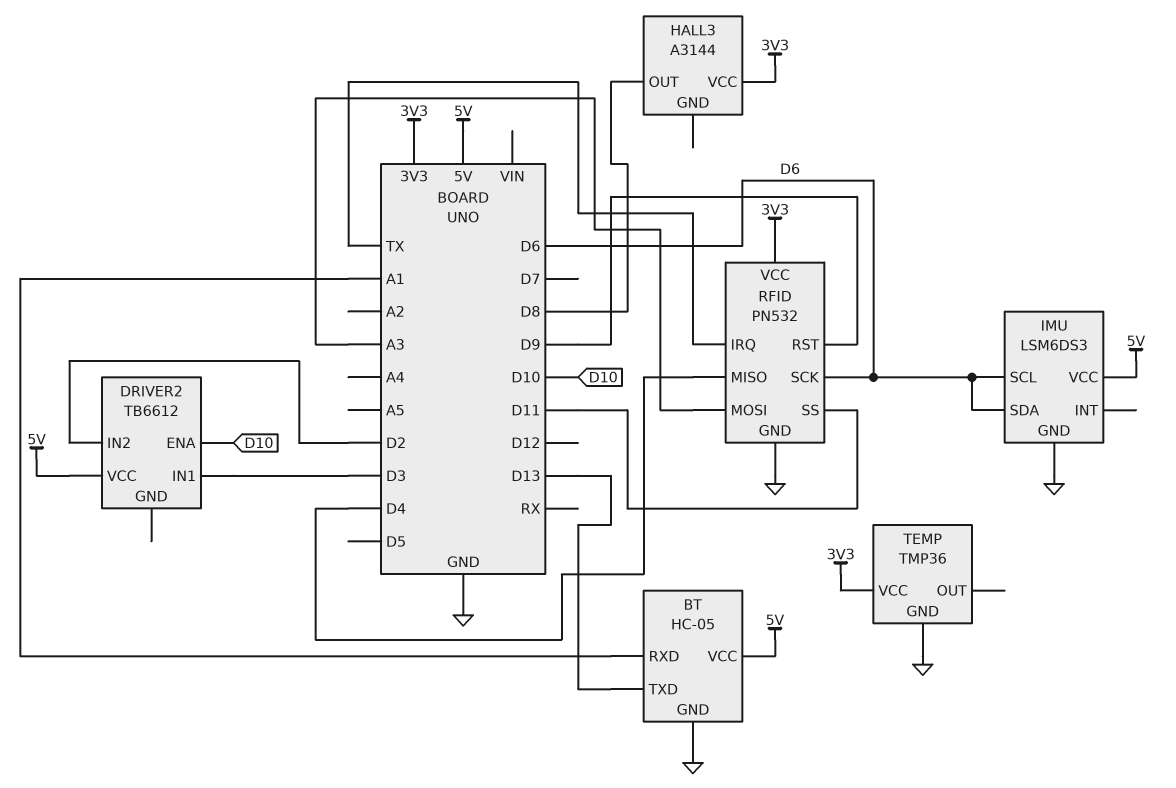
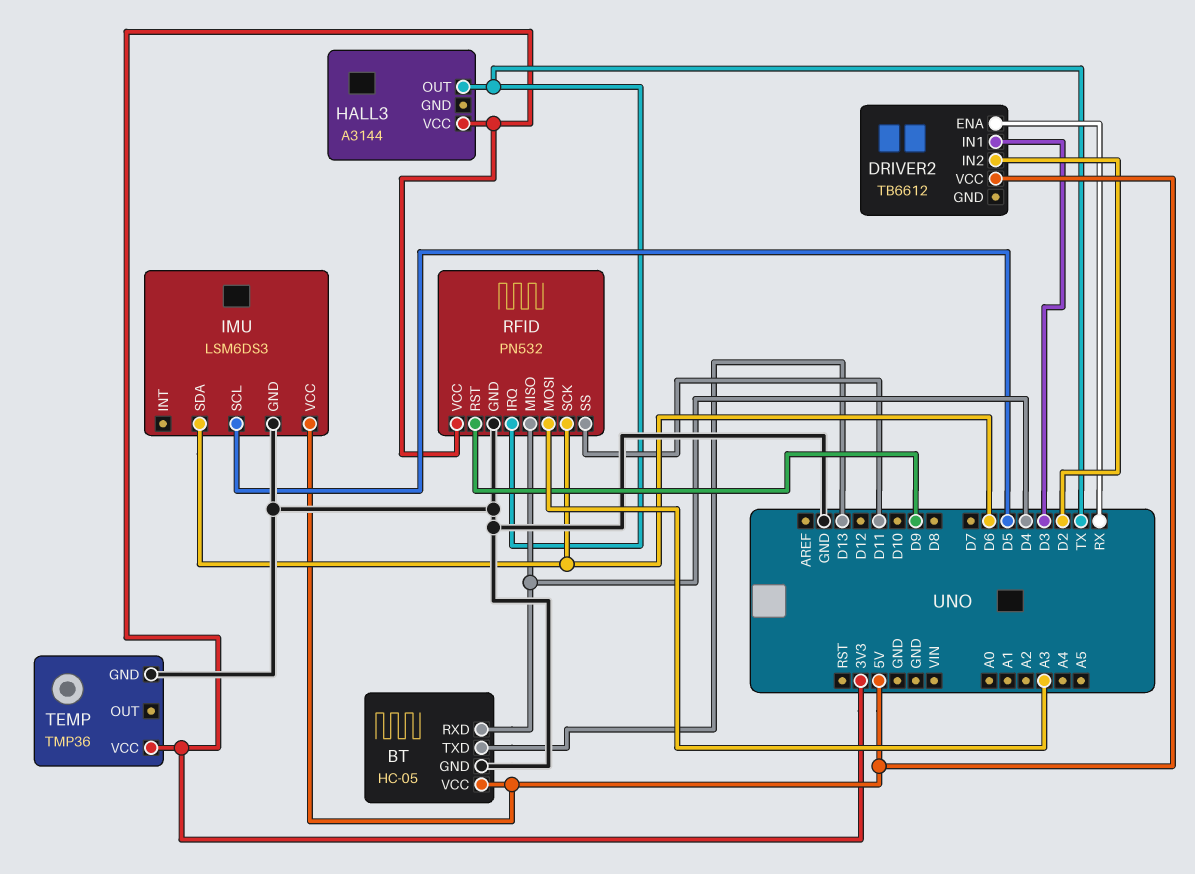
BT pin RXD: A1 -> D4
DRIVER2 pin ENA: D10 -> RX
HALL3 pin OUT: D8 -> TX
IMU pin SCL: D6 -> D5

